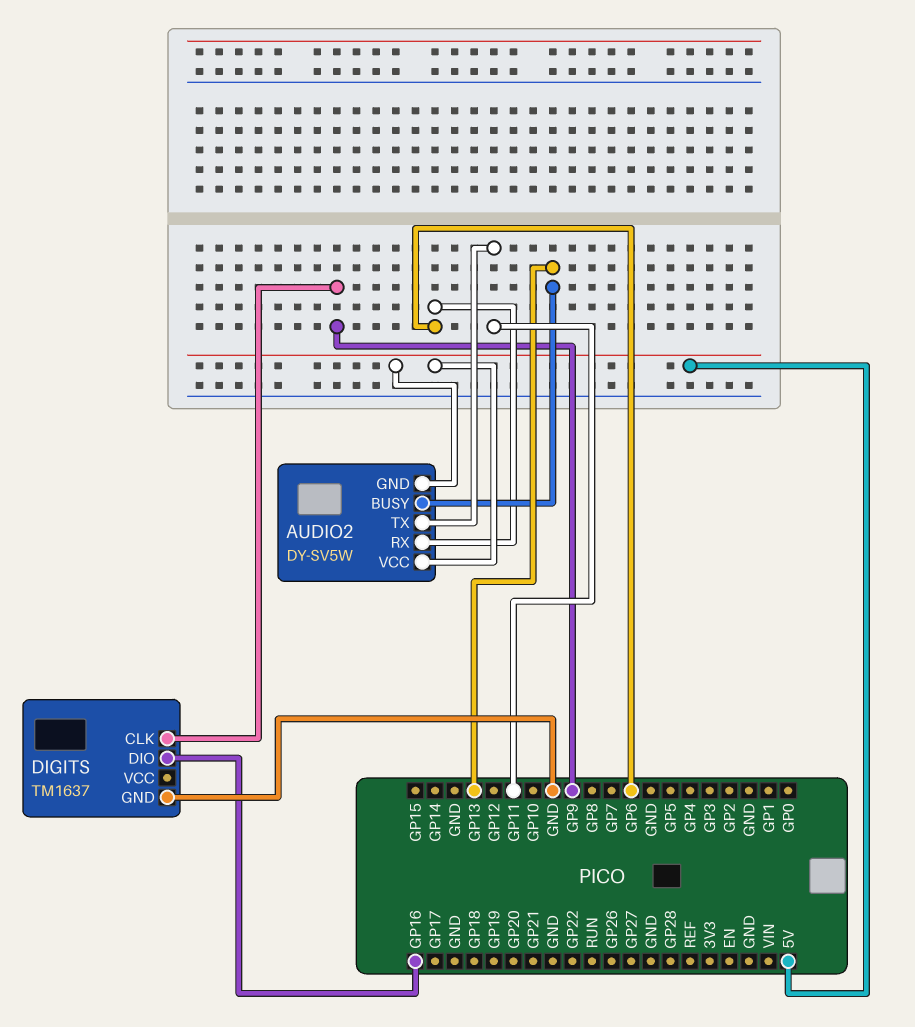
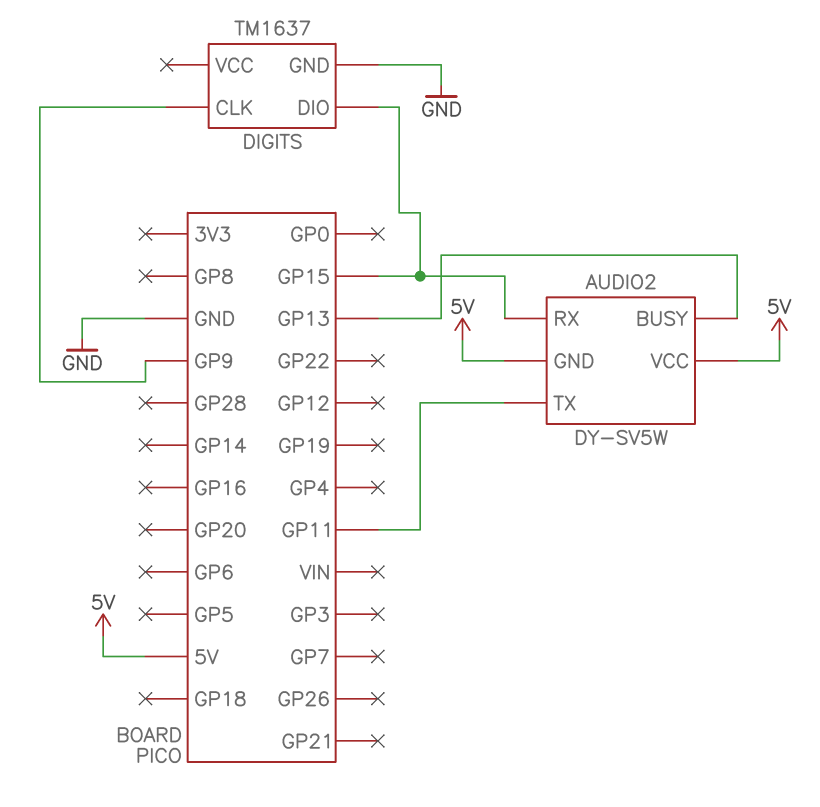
AUDIO2 pin RX: GP6 -> GP15
DIGITS pin DIO: GP16 -> GP15

